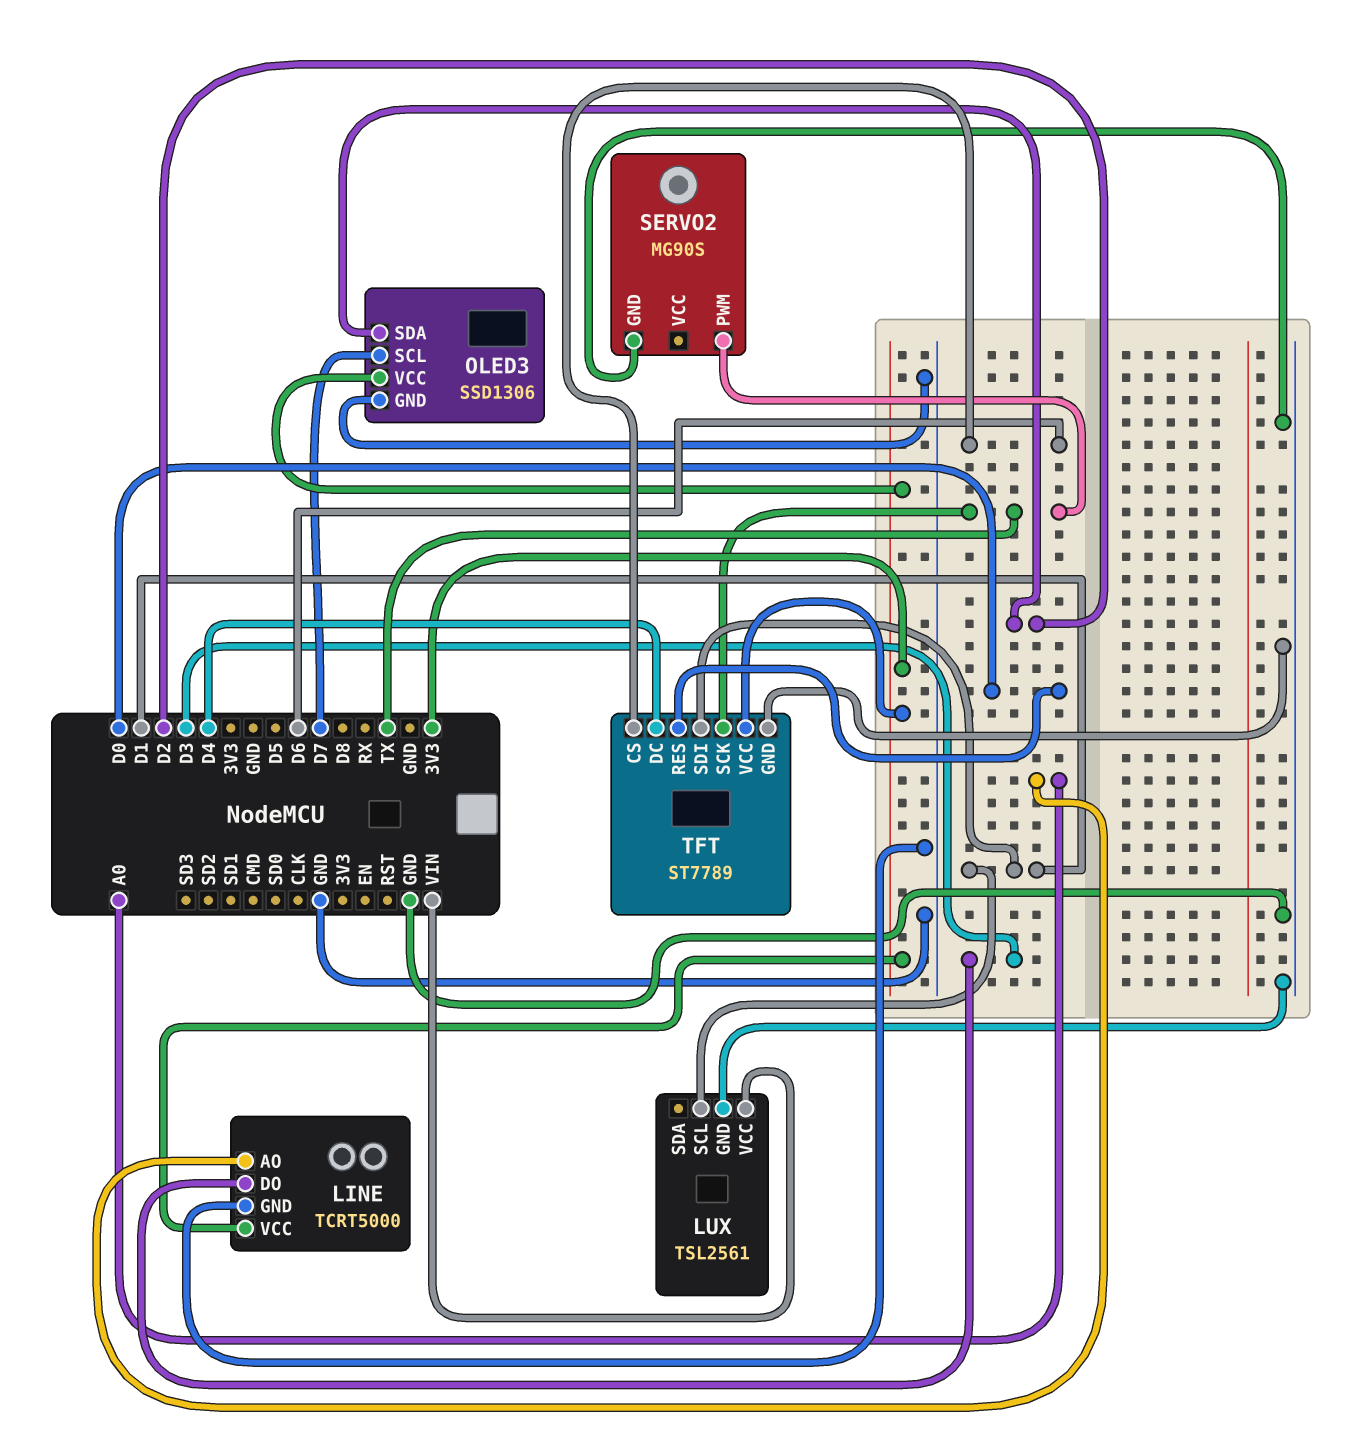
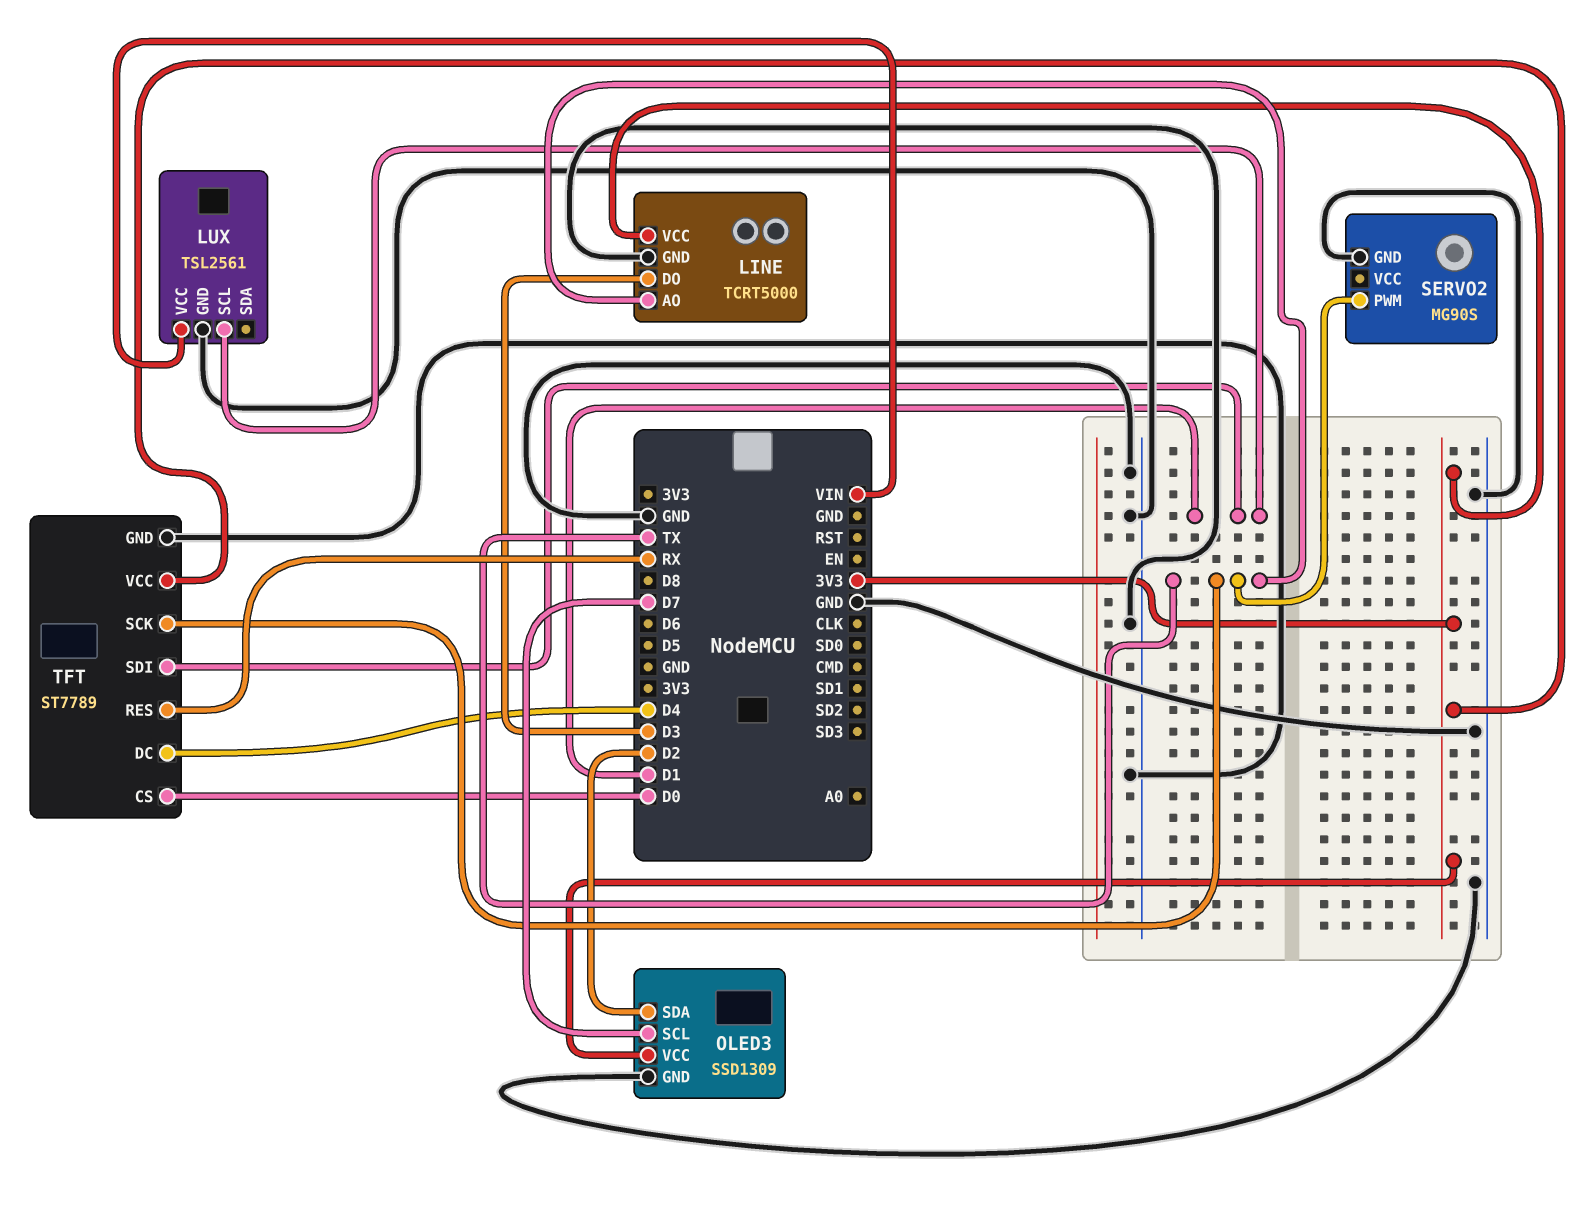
LINE pin AO: A0 -> TX
OLED3: SSD1306 -> SSD1309
TFT pin CS: D6 -> D0
TFT pin RES: D0 -> RX

